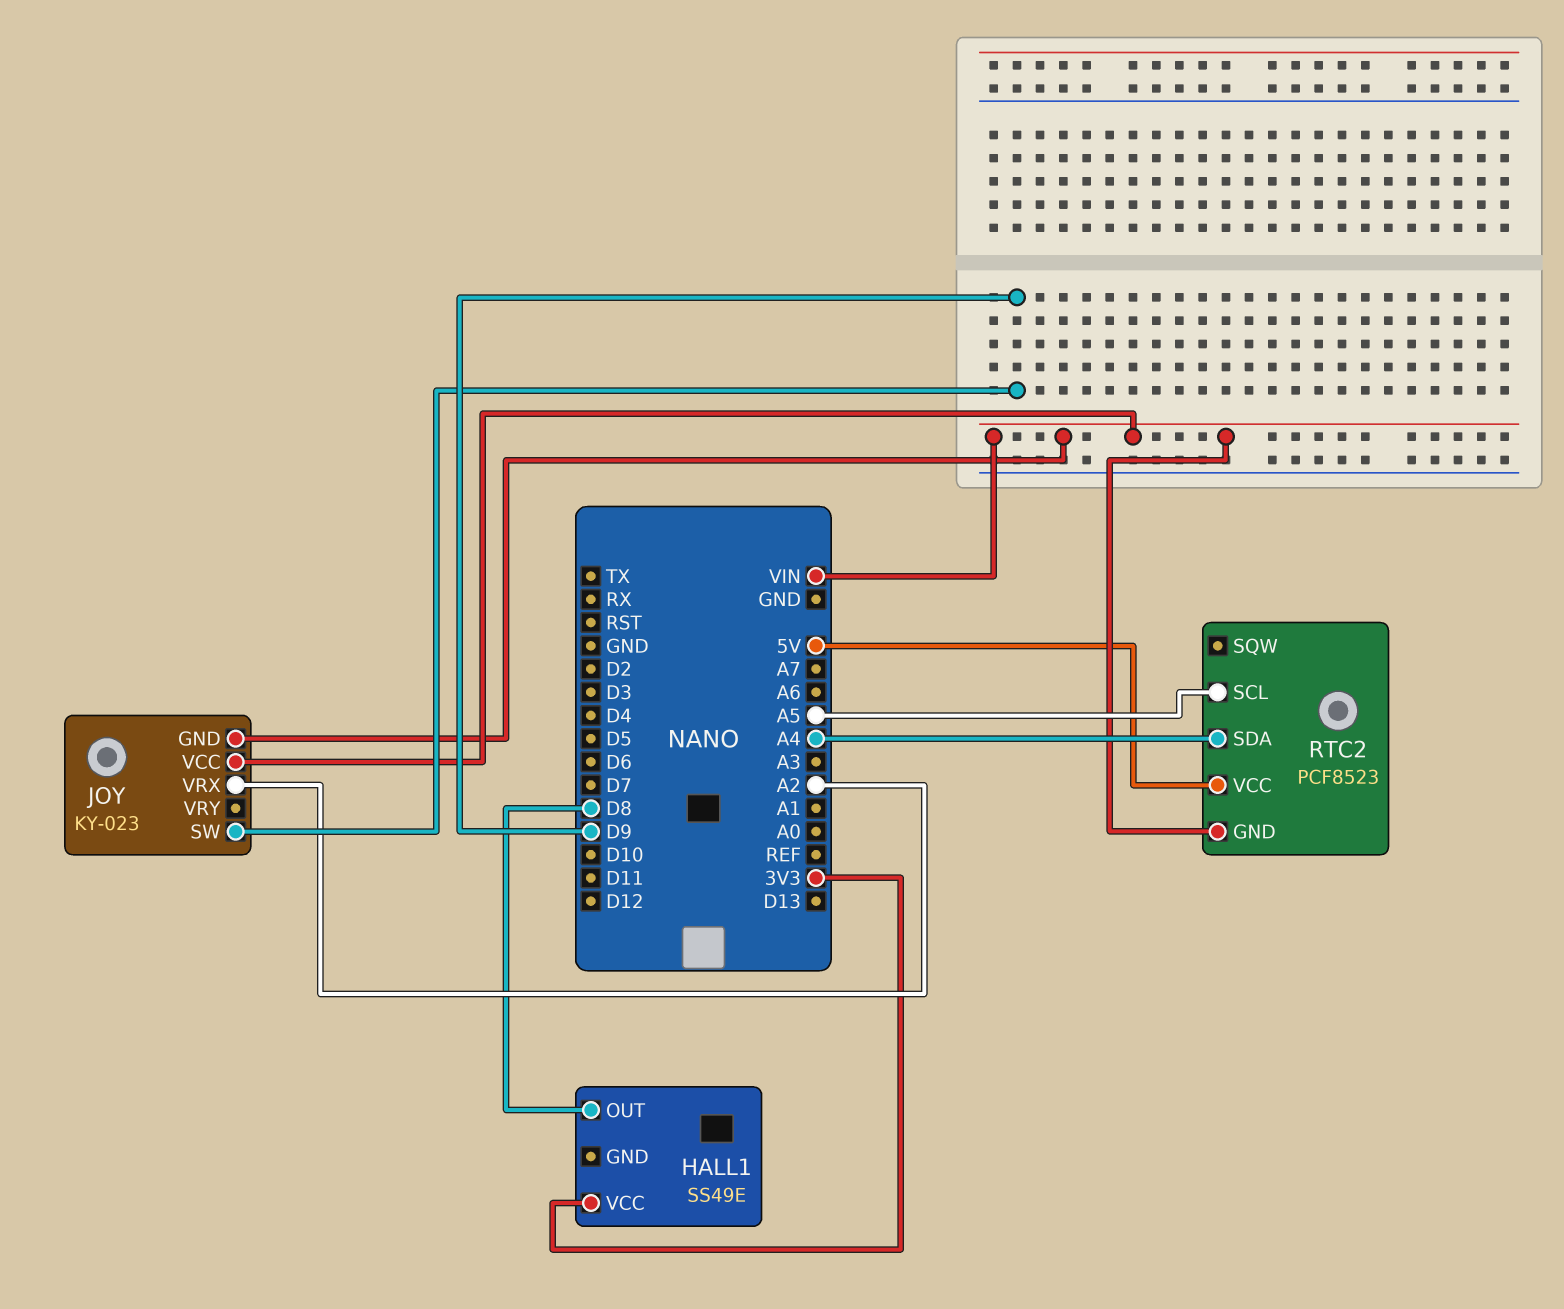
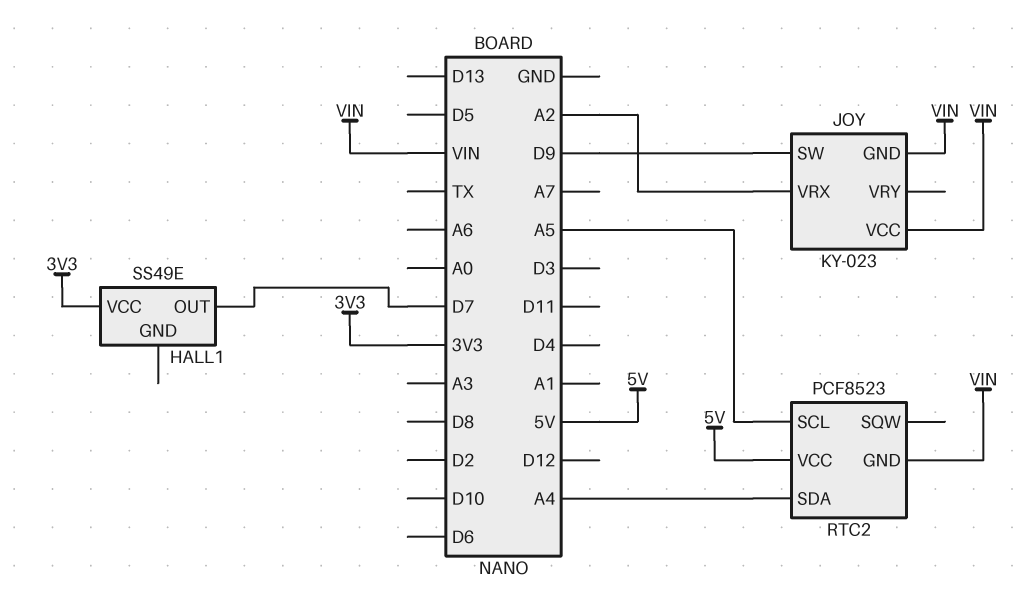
HALL1 pin OUT: D8 -> D7

